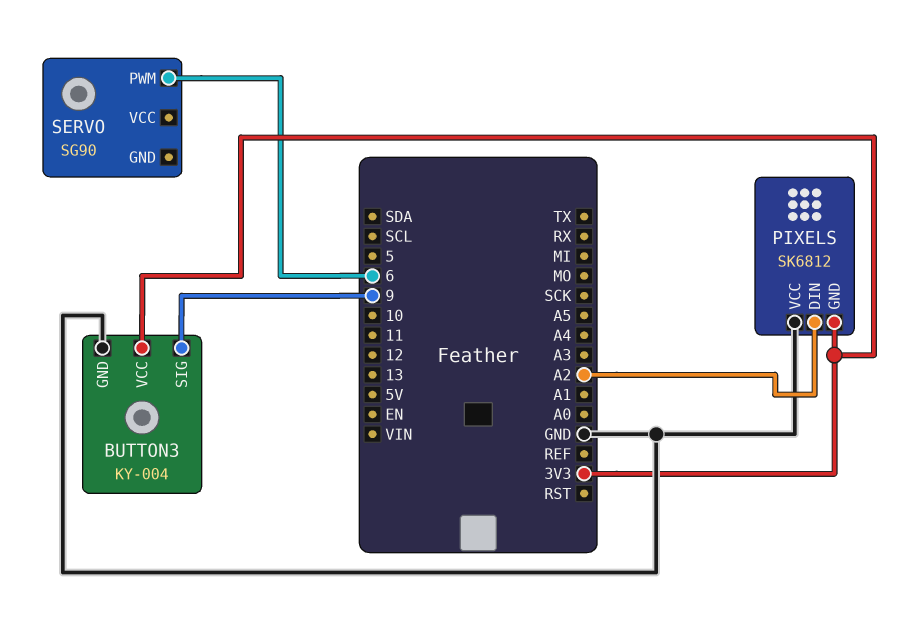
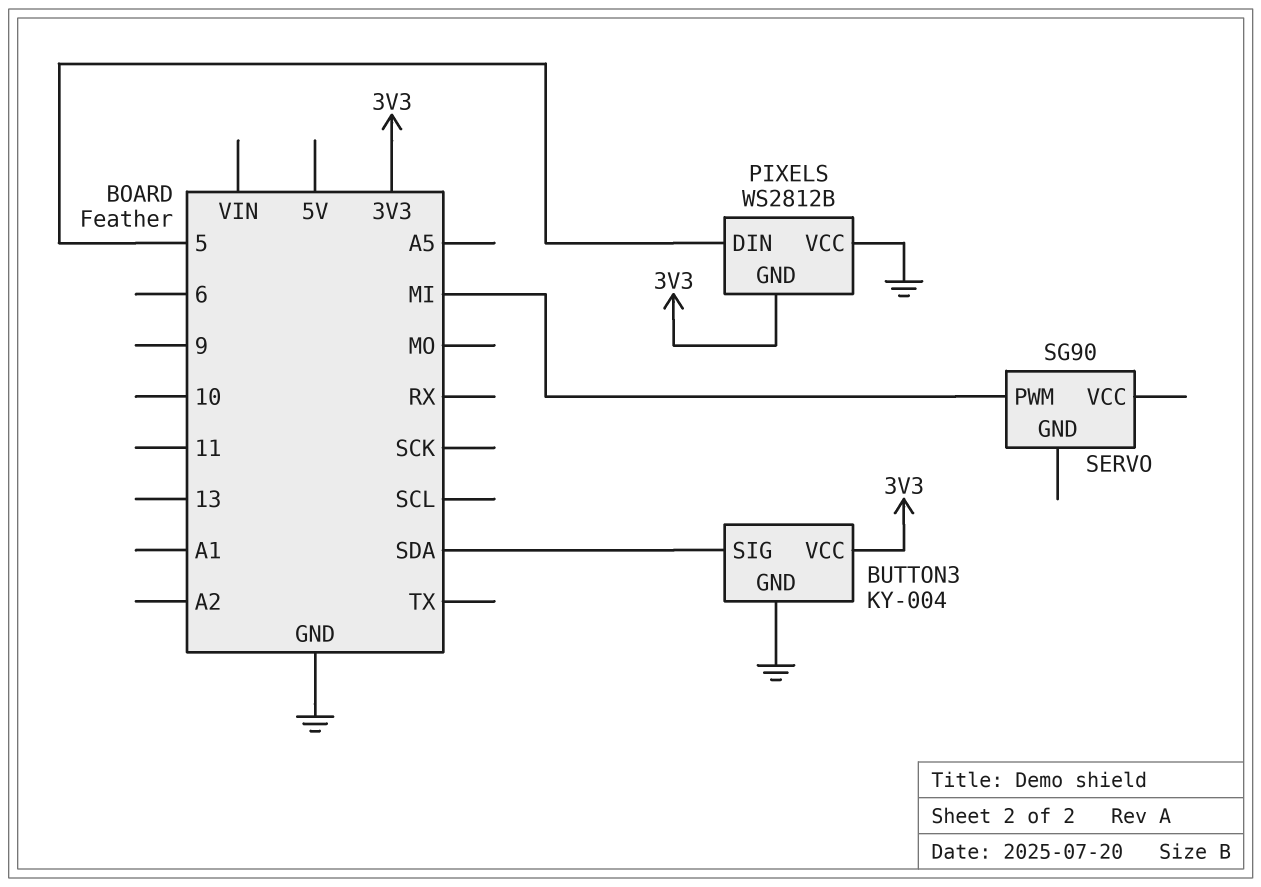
BUTTON3 pin SIG: 9 -> SDA
PIXELS: SK6812 -> WS2812B
PIXELS pin DIN: A2 -> 5
SERVO pin PWM: 6 -> MI

